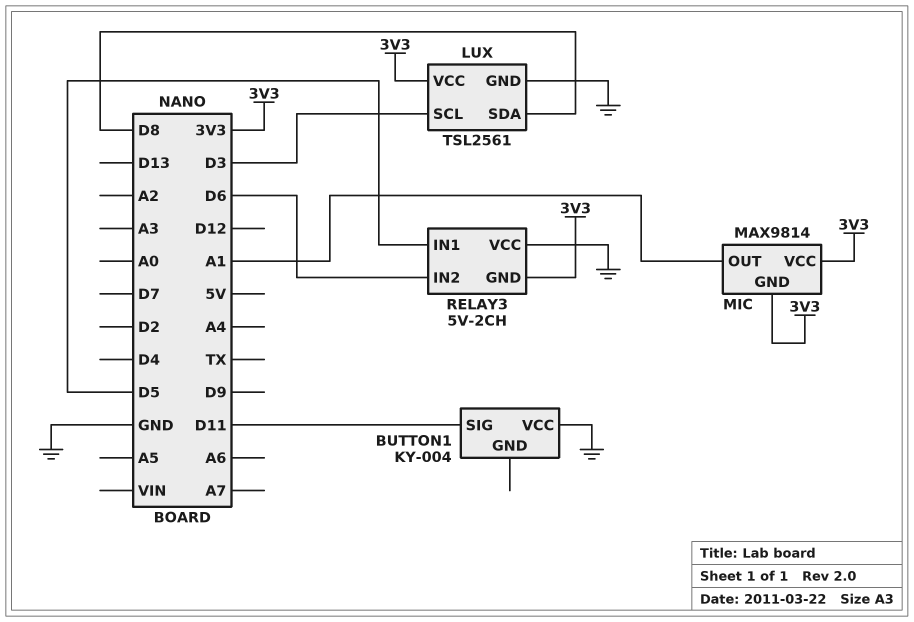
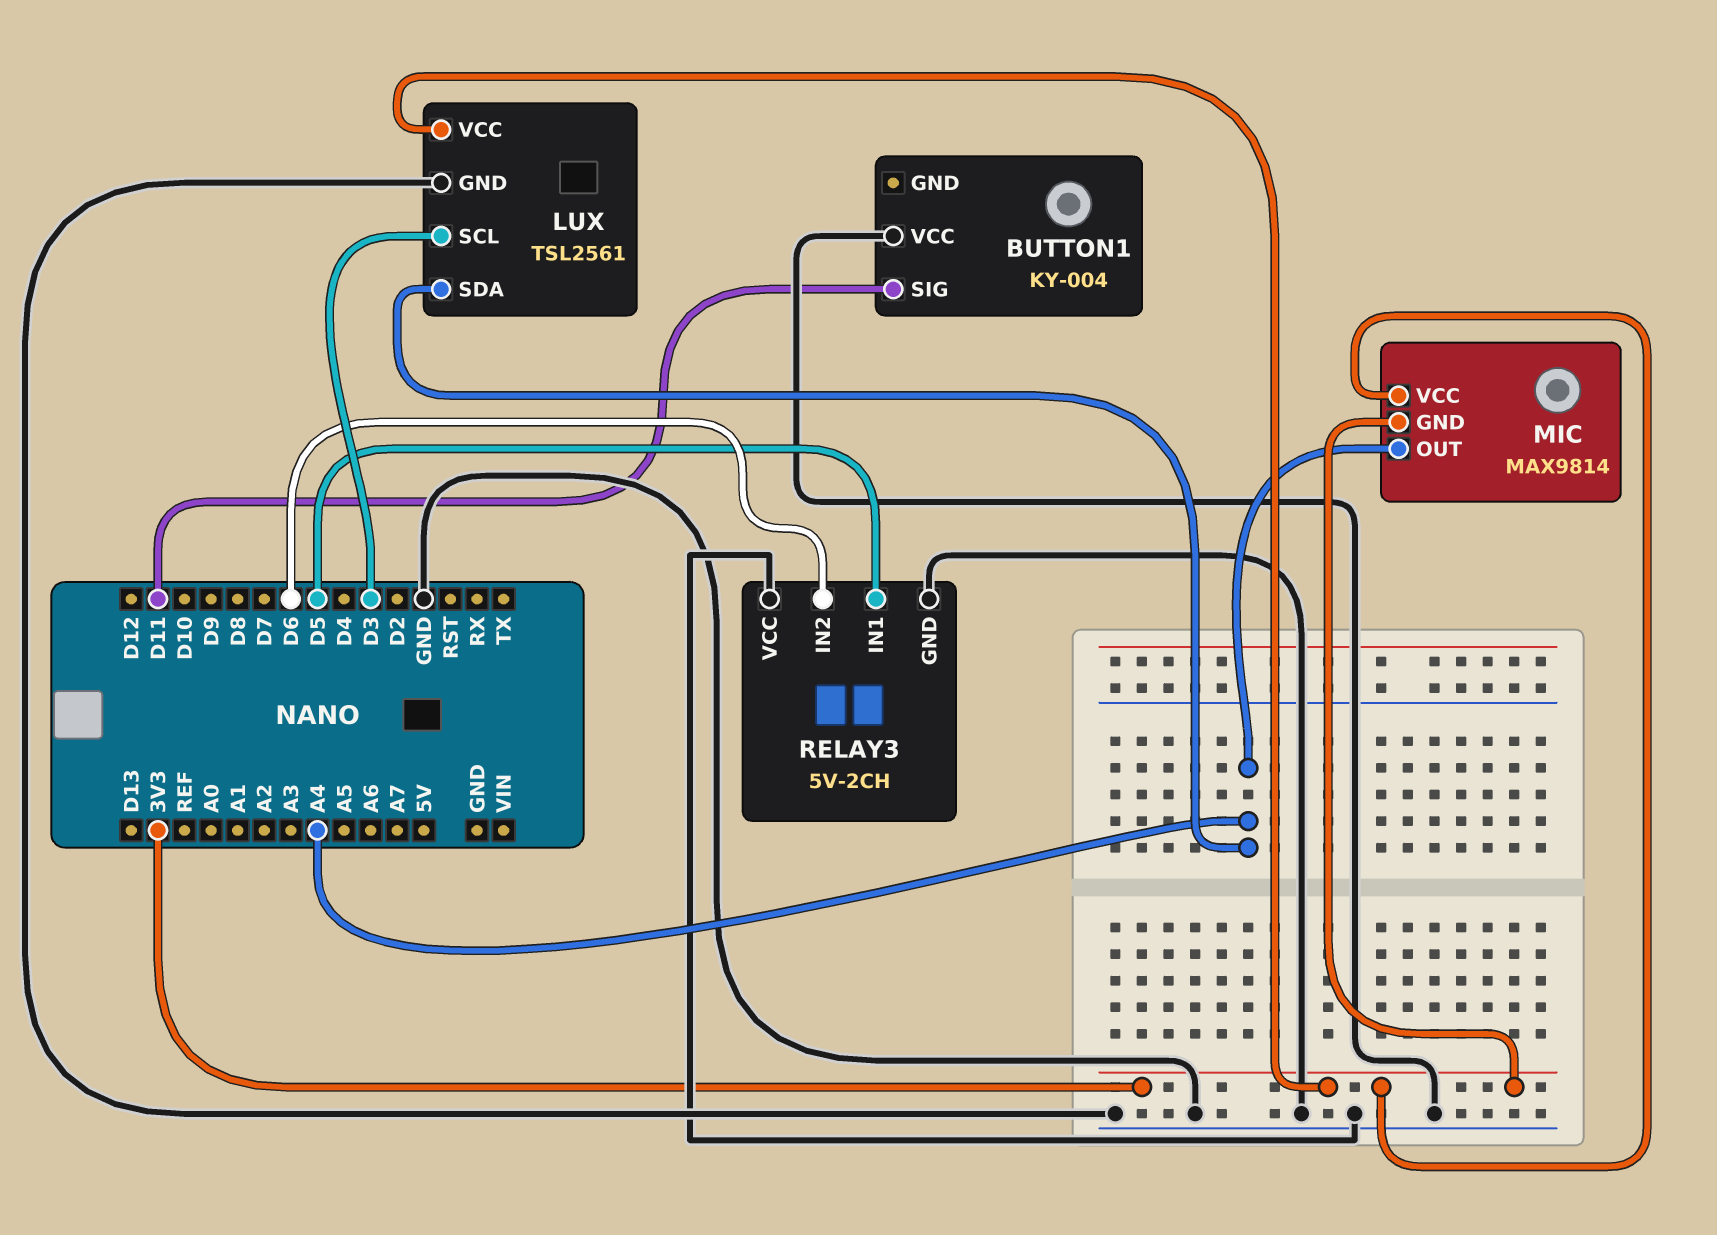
LUX pin SDA: D8 -> A4
MIC pin OUT: A1 -> A4
RELAY3 pin GND: 3V3 -> GND

